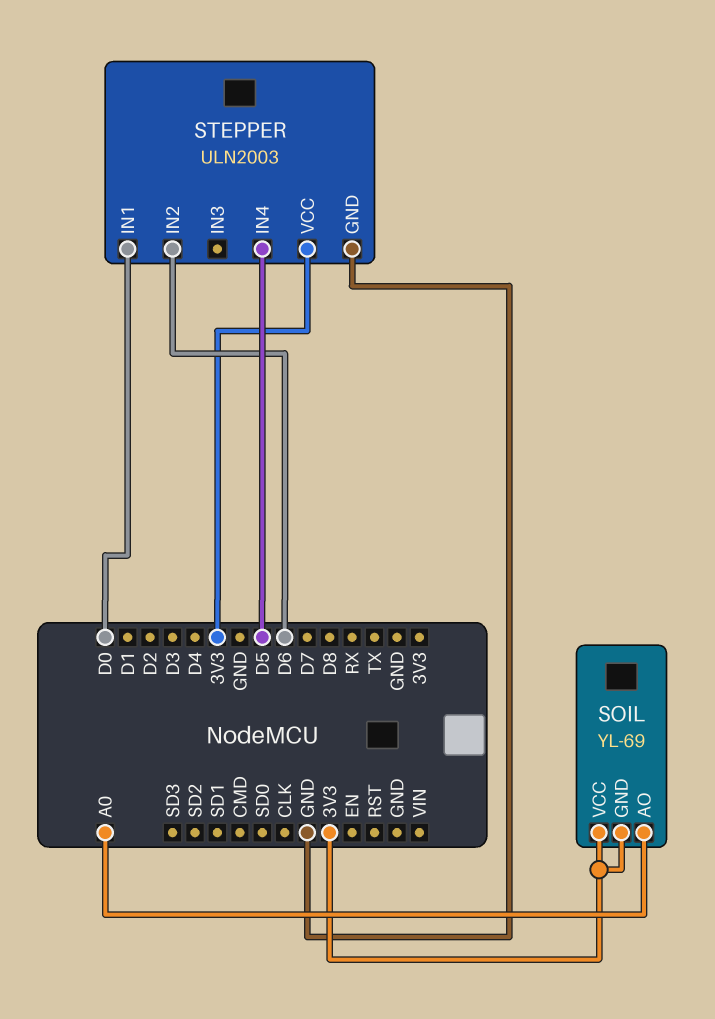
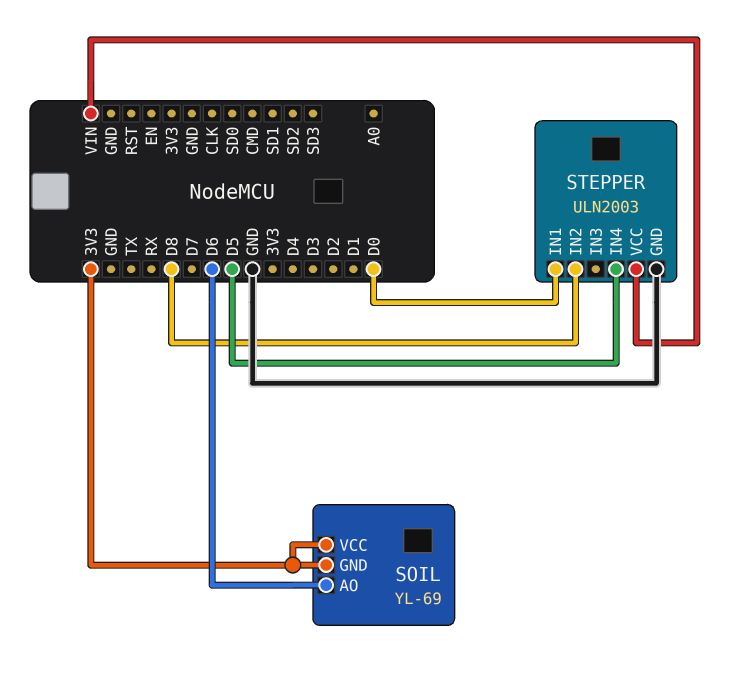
SOIL pin AO: A0 -> D6
STEPPER pin IN2: D6 -> D8
STEPPER pin VCC: 3V3 -> VIN

